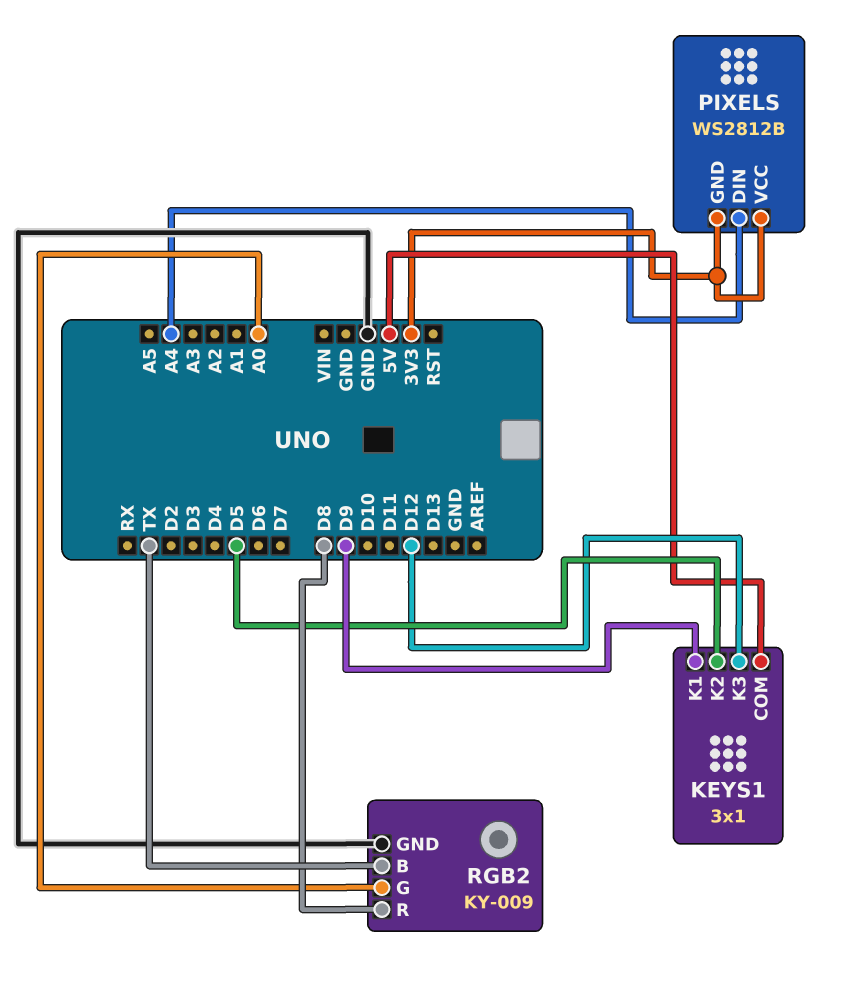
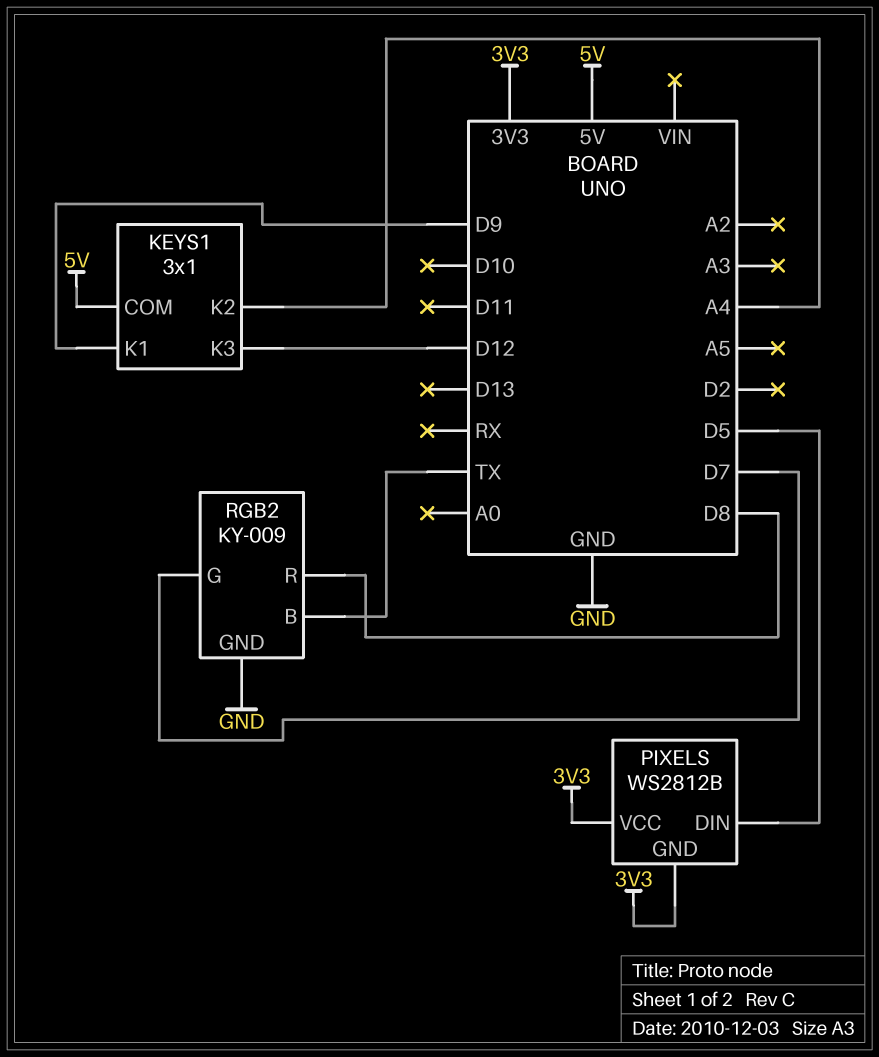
KEYS1 pin K2: D5 -> A4
PIXELS pin DIN: A4 -> D5
RGB2 pin G: A0 -> D7

